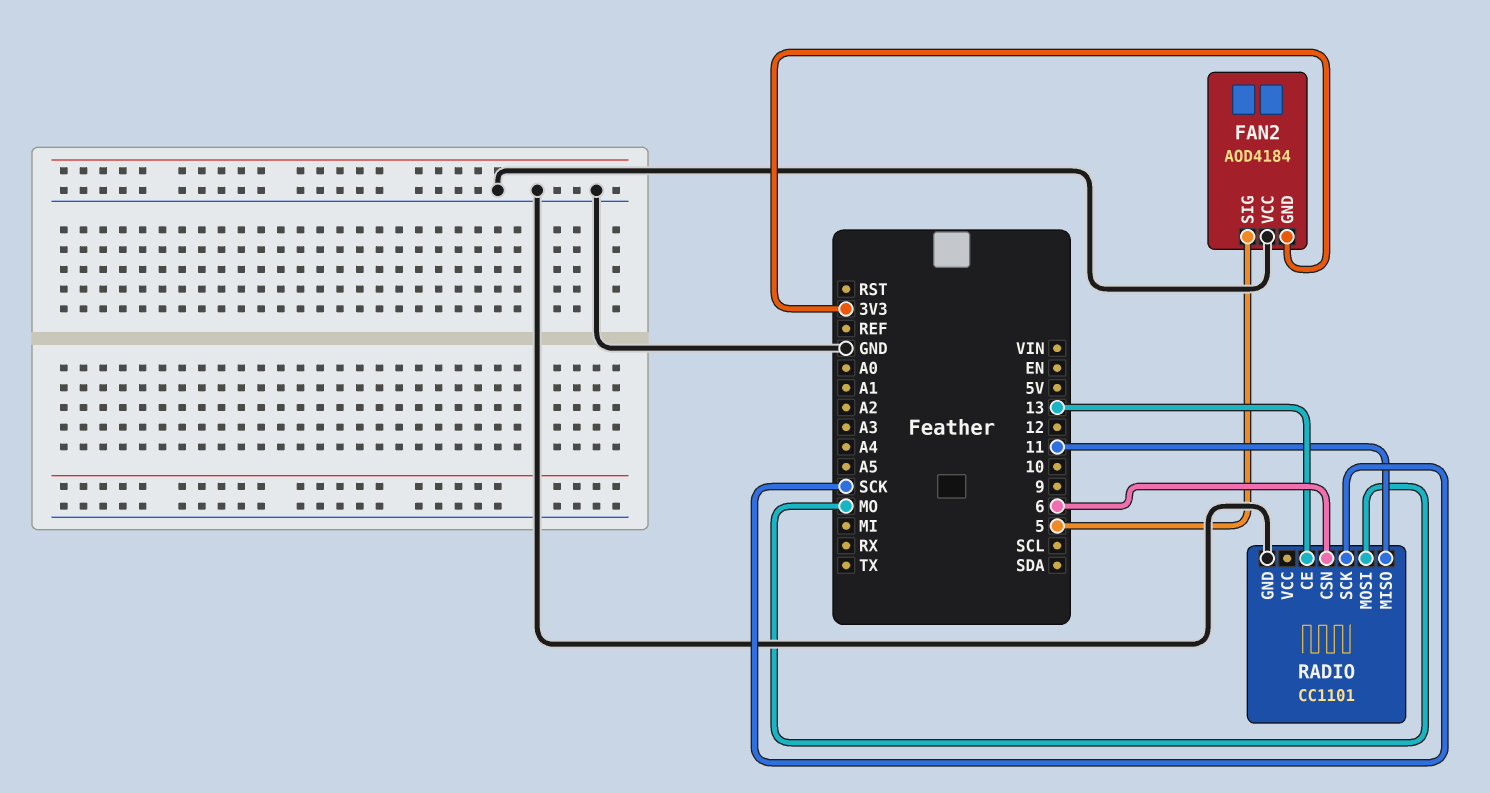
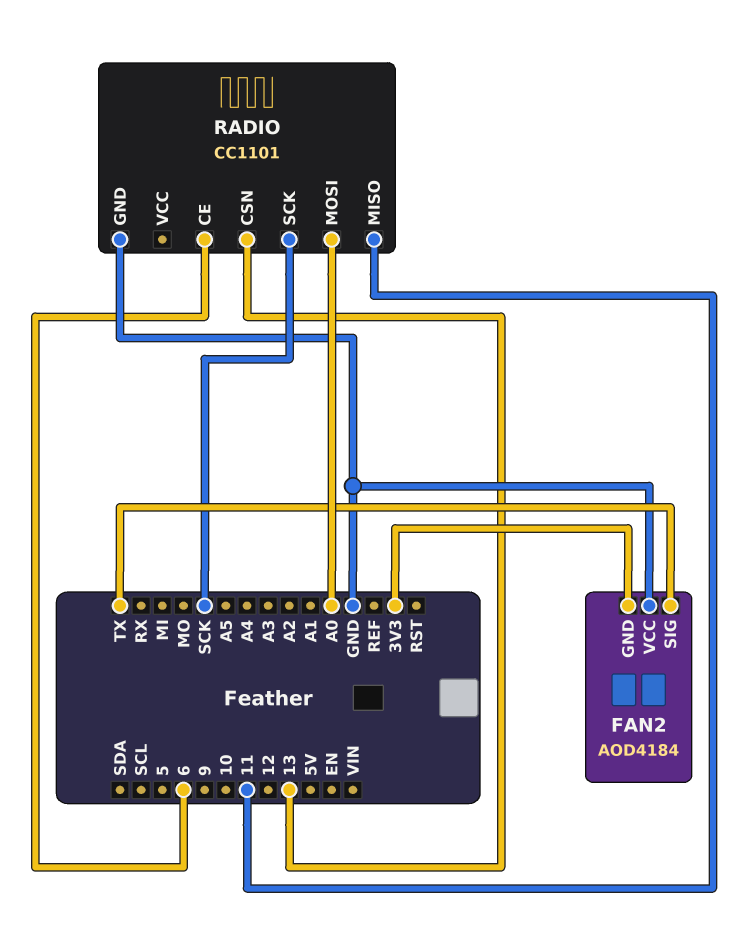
FAN2 pin SIG: 5 -> TX
RADIO pin CE: 13 -> 6
RADIO pin CSN: 6 -> 13
RADIO pin MOSI: MO -> A0

